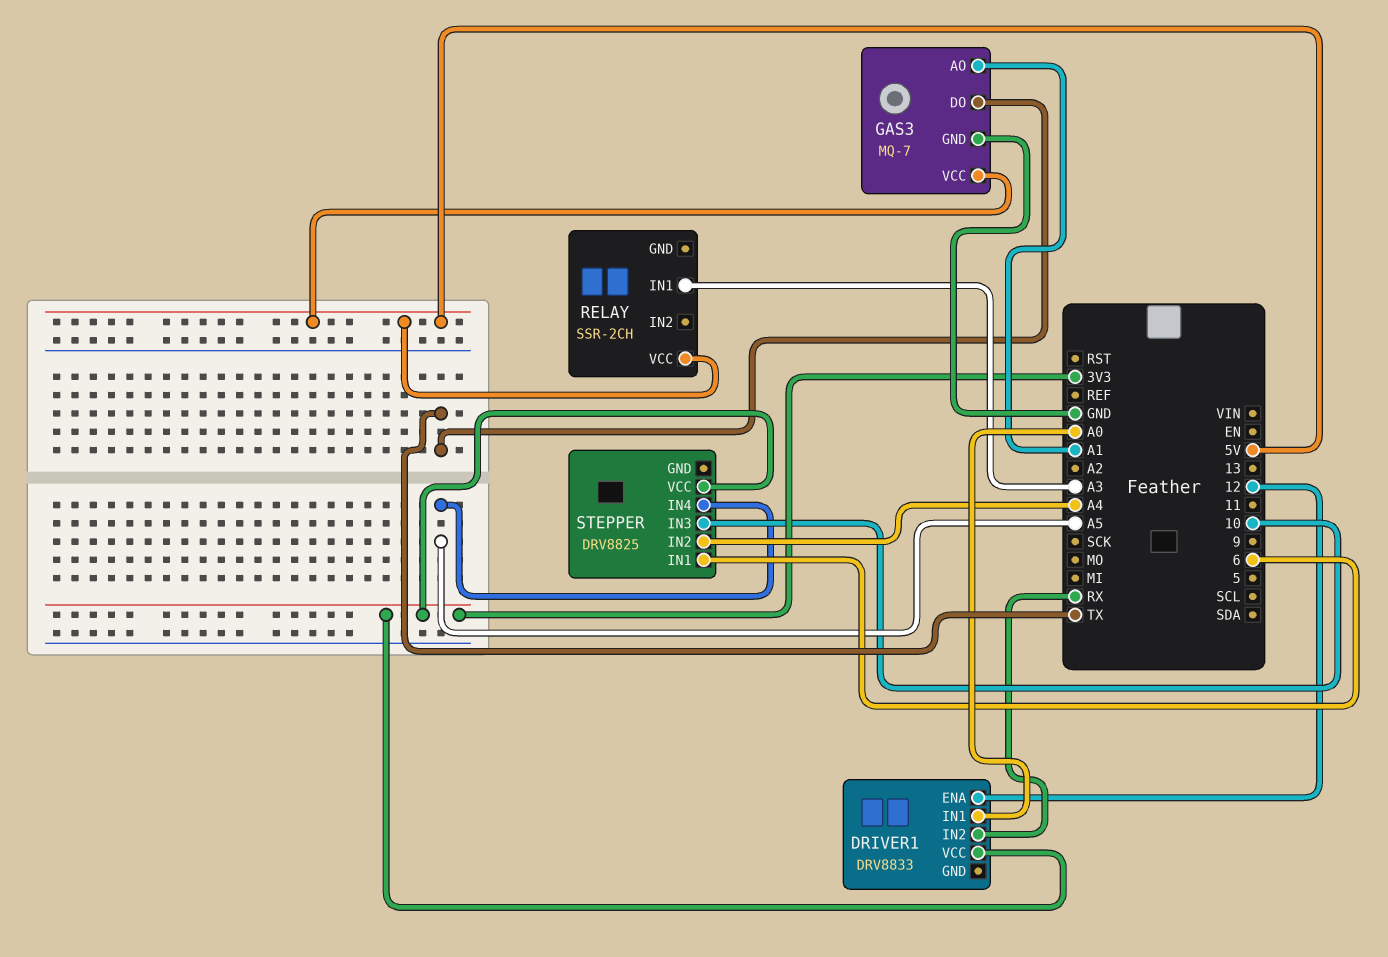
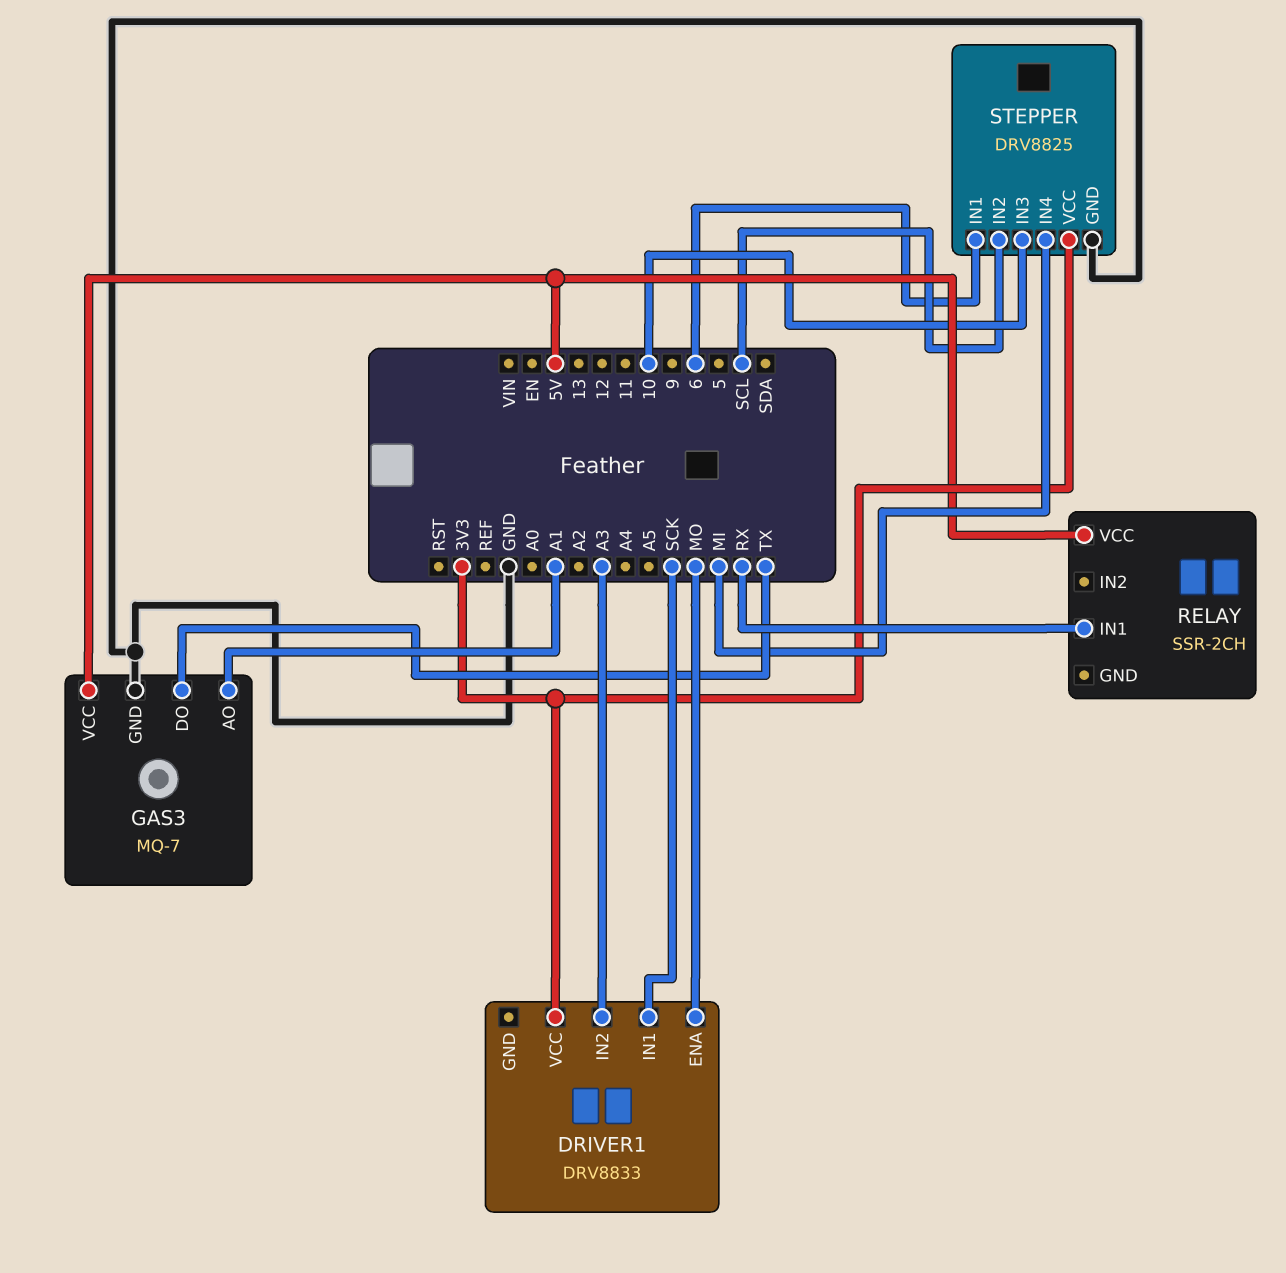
DRIVER1 pin ENA: 12 -> MO
DRIVER1 pin IN1: A0 -> SCK
DRIVER1 pin IN2: RX -> A3
RELAY pin IN1: A3 -> RX
STEPPER pin GND: none -> GND
STEPPER pin IN2: A4 -> SCL
STEPPER pin IN4: A5 -> MI

